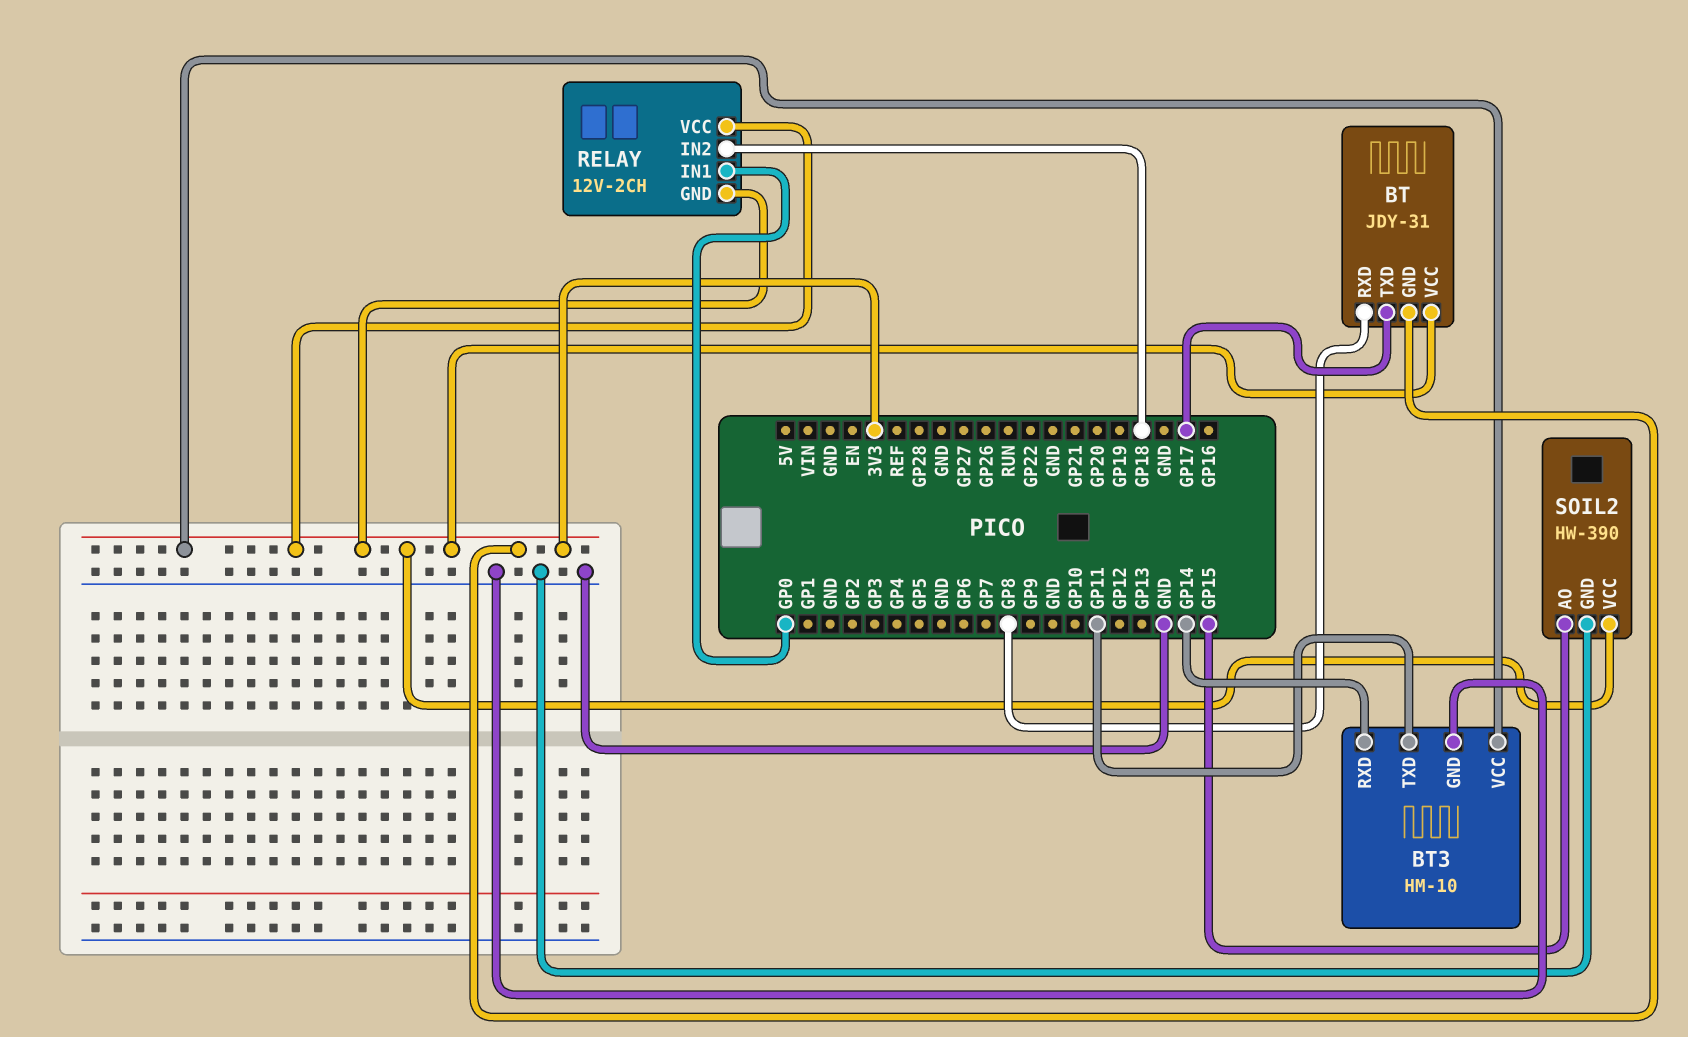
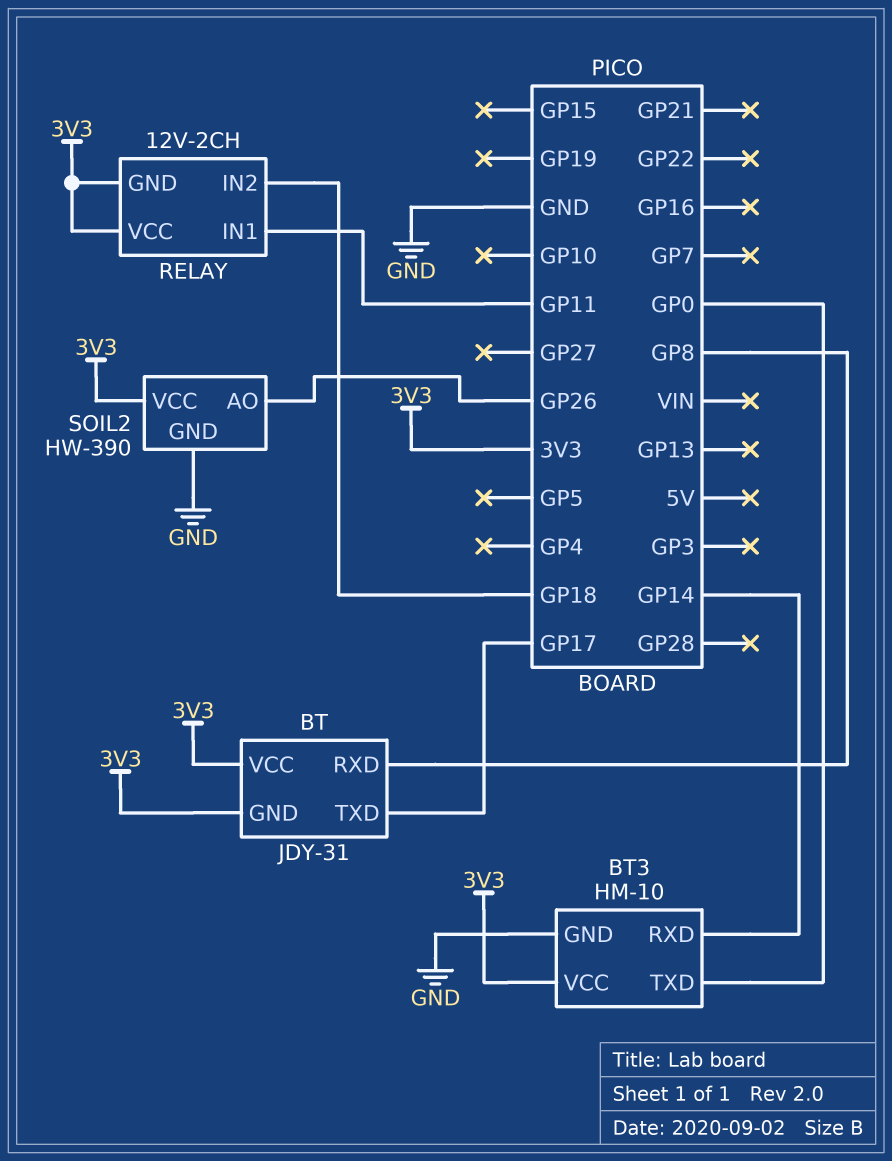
BT3 pin TXD: GP11 -> GP0
RELAY pin IN1: GP0 -> GP11
SOIL2 pin AO: GP15 -> GP26

